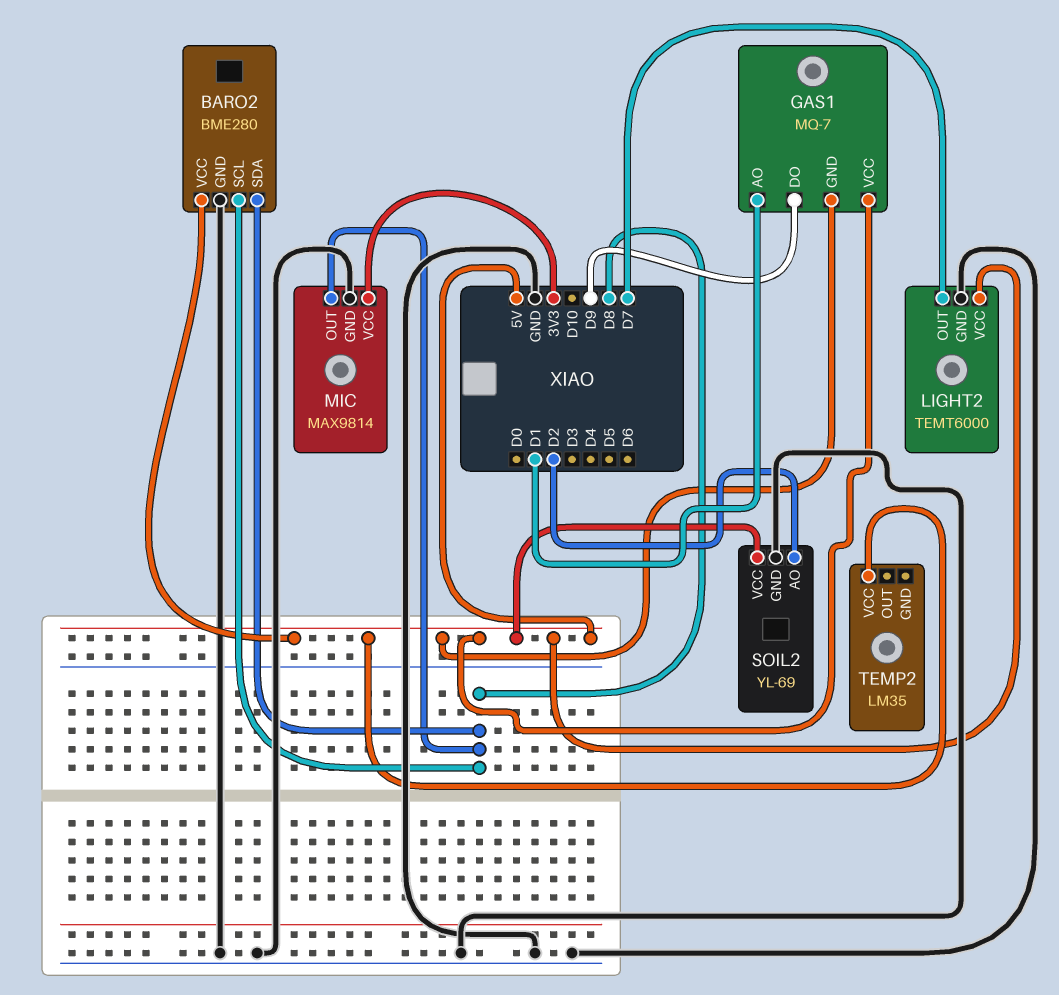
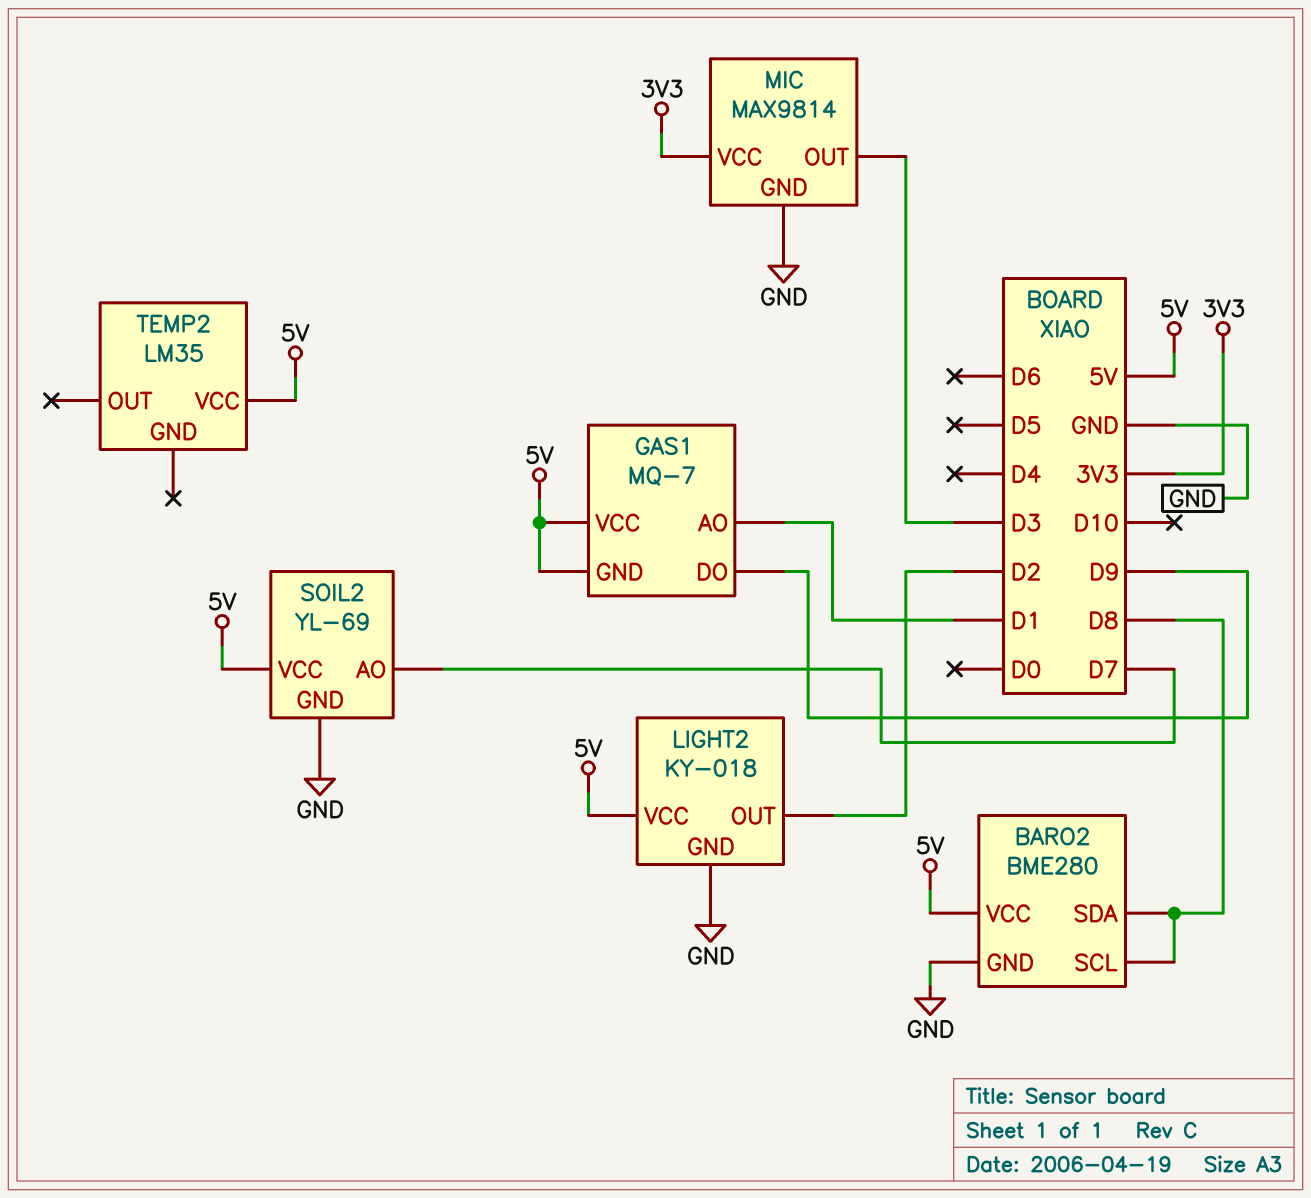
LIGHT2: TEMT6000 -> KY-018
LIGHT2 pin OUT: D7 -> D2
MIC pin OUT: D8 -> D3
SOIL2 pin AO: D2 -> D7

